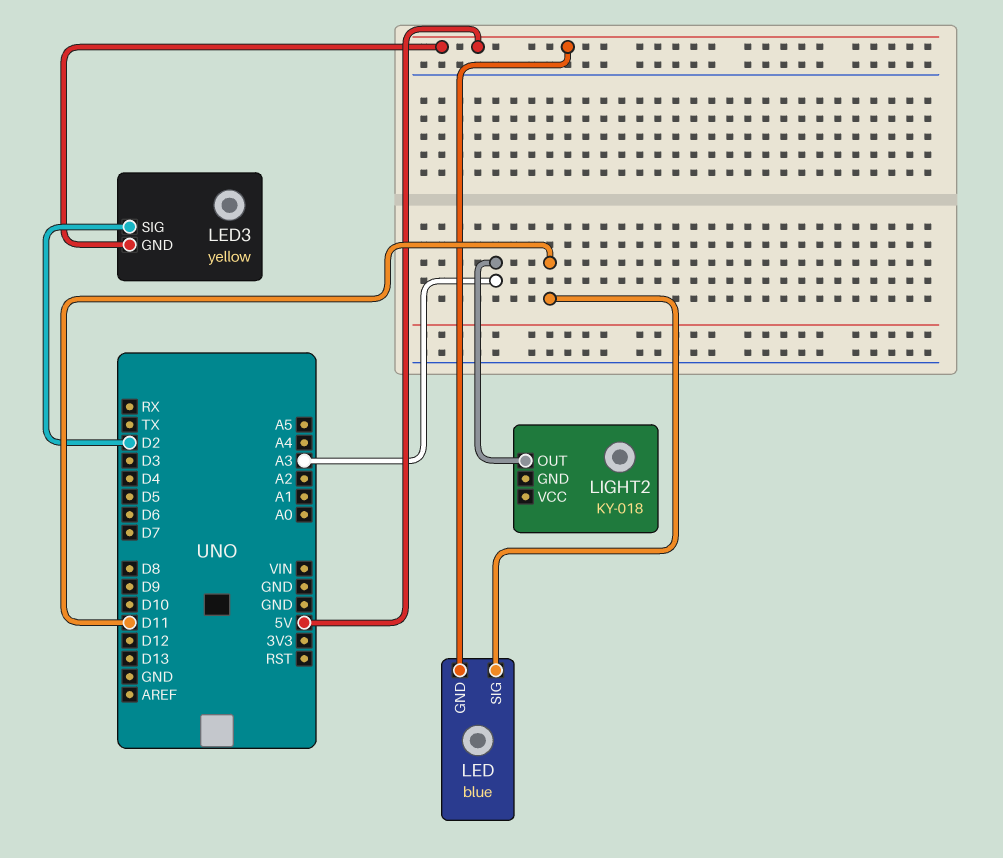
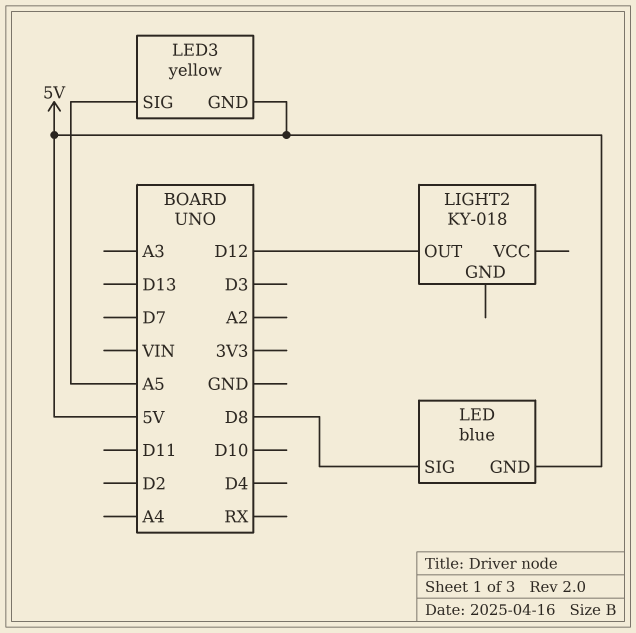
LED pin SIG: D11 -> D8
LED3 pin SIG: D2 -> A5
LIGHT2 pin OUT: A3 -> D12

